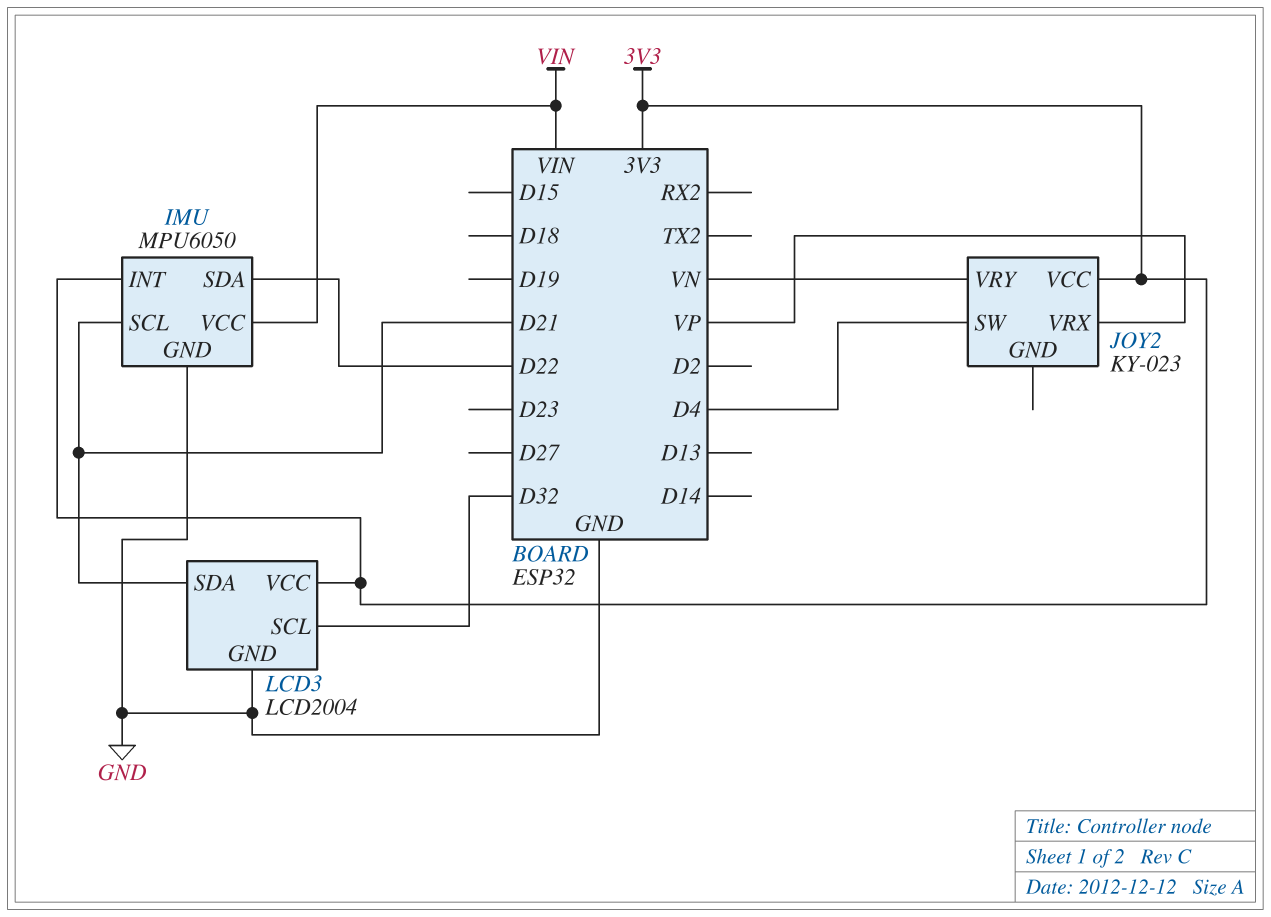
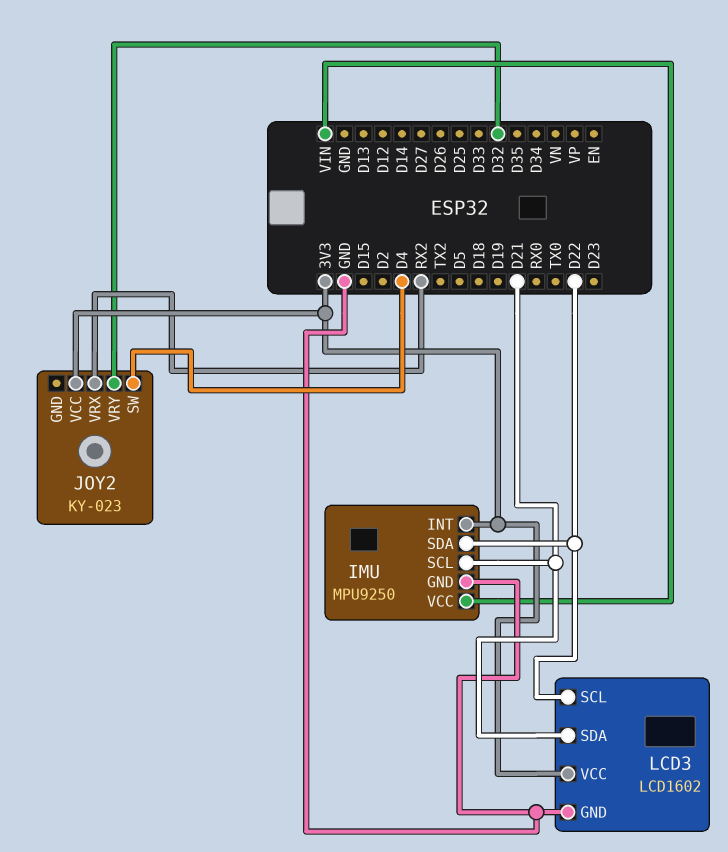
IMU: MPU6050 -> MPU9250
JOY2 pin VRX: VP -> RX2
JOY2 pin VRY: VN -> D32
LCD3: LCD2004 -> LCD1602
LCD3 pin SCL: D32 -> D22

